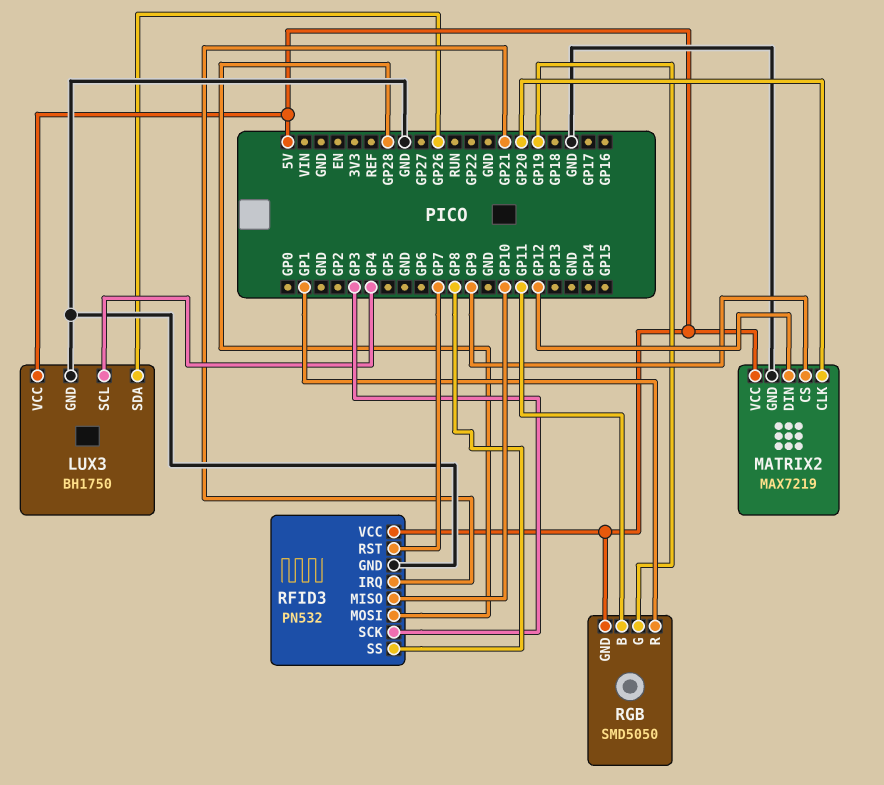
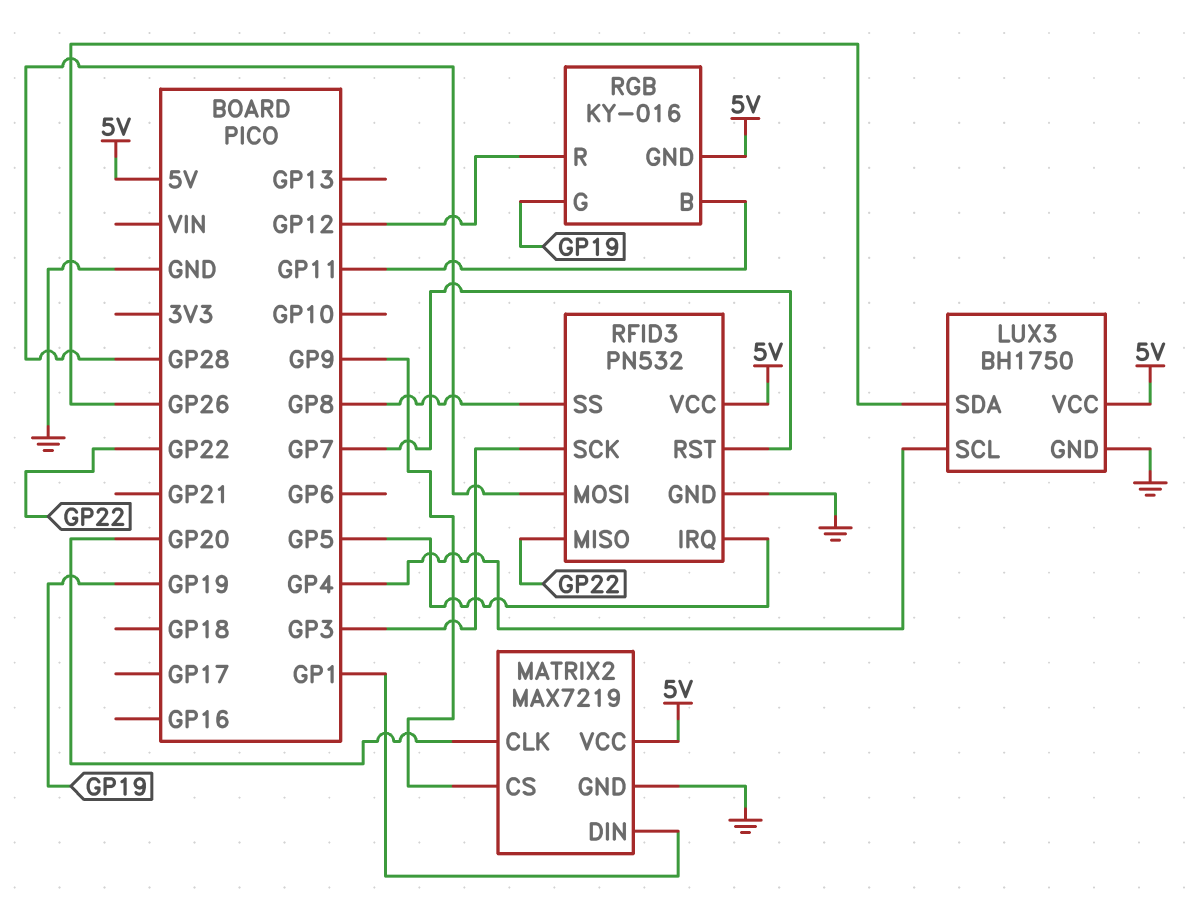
MATRIX2 pin DIN: GP12 -> GP1
RFID3 pin IRQ: GP21 -> GP5
RFID3 pin MISO: GP10 -> GP22
RGB: SMD5050 -> KY-016
RGB pin R: GP1 -> GP12

